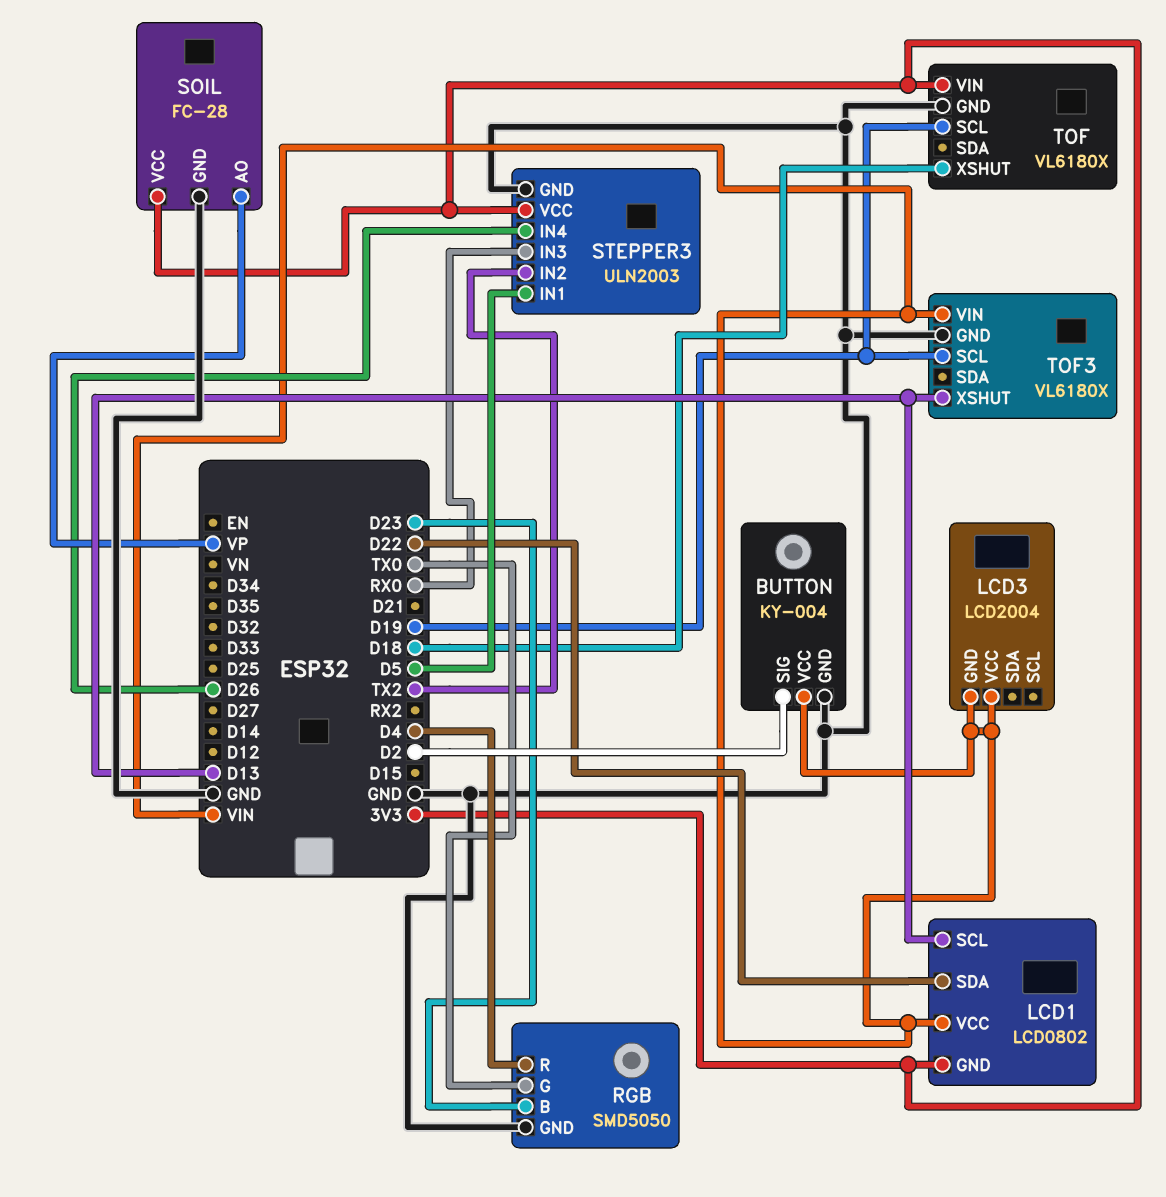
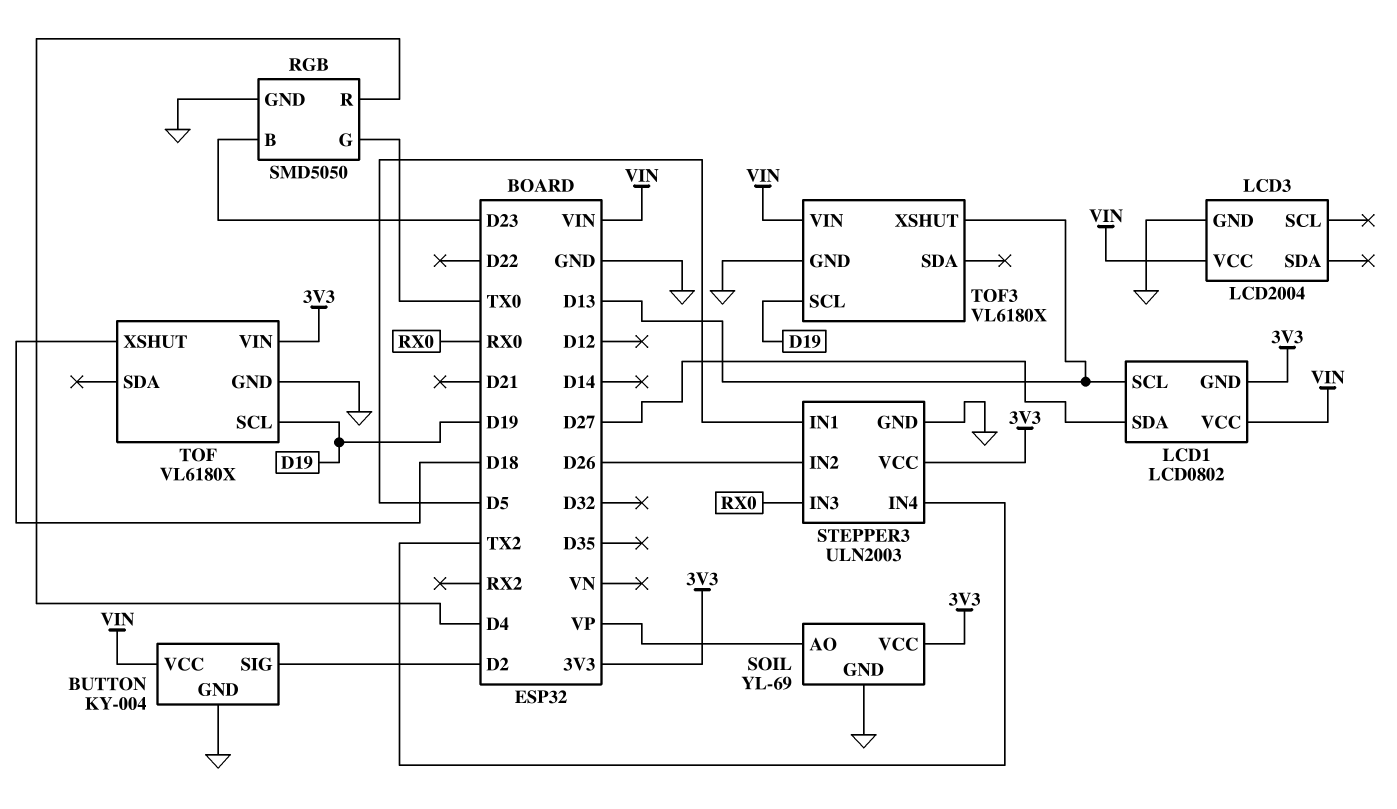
LCD1 pin SDA: D22 -> D27
LCD3 pin GND: VIN -> GND
SOIL: FC-28 -> YL-69
STEPPER3 pin IN2: TX2 -> D26
STEPPER3 pin IN4: D26 -> TX2

